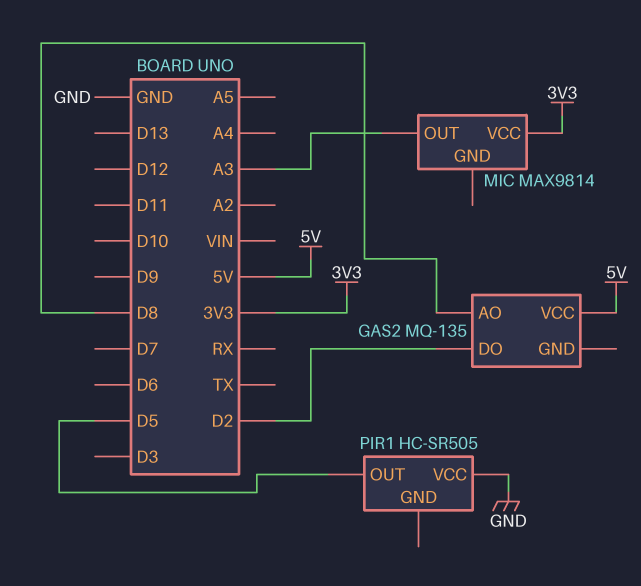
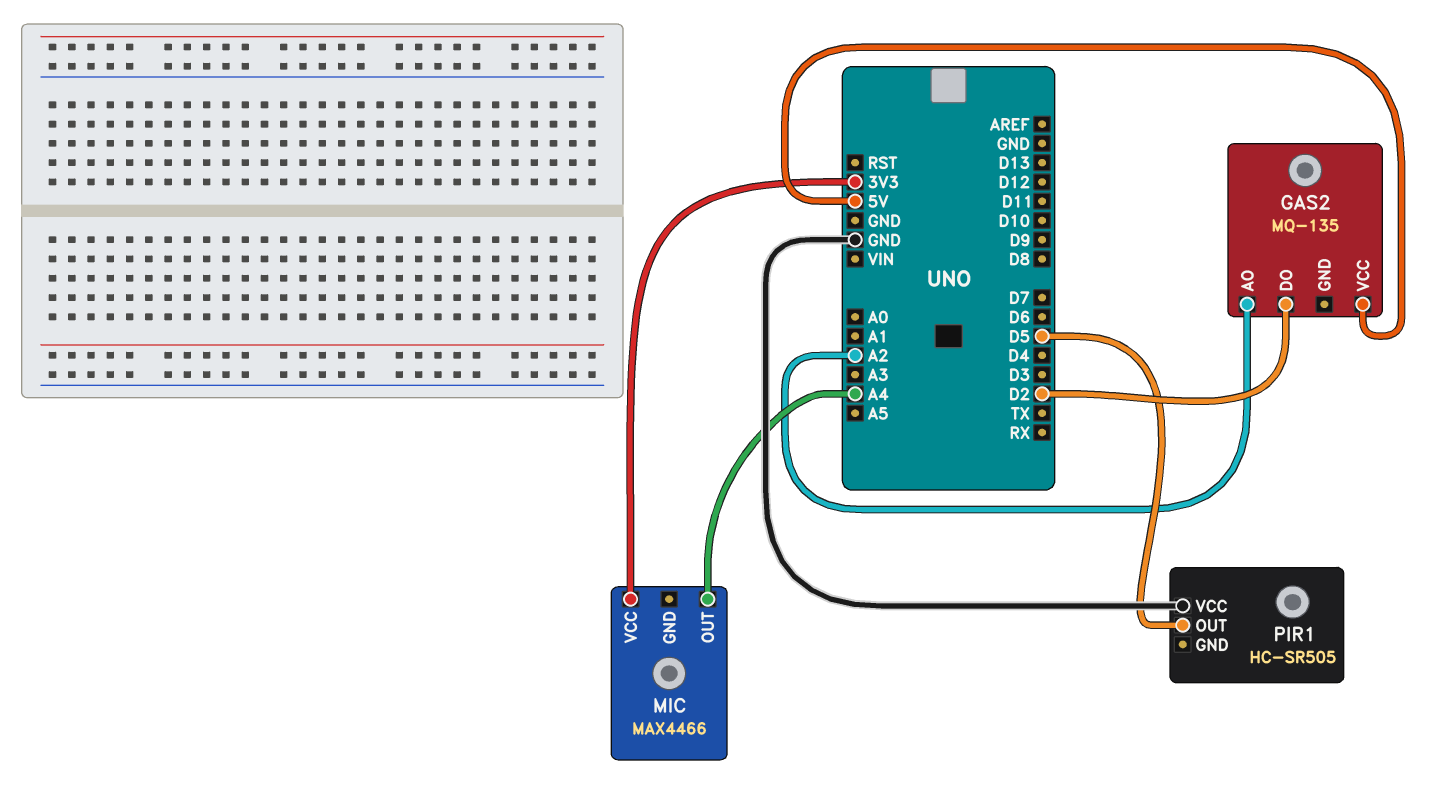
GAS2 pin AO: D8 -> A2
MIC: MAX9814 -> MAX4466
MIC pin OUT: A3 -> A4

